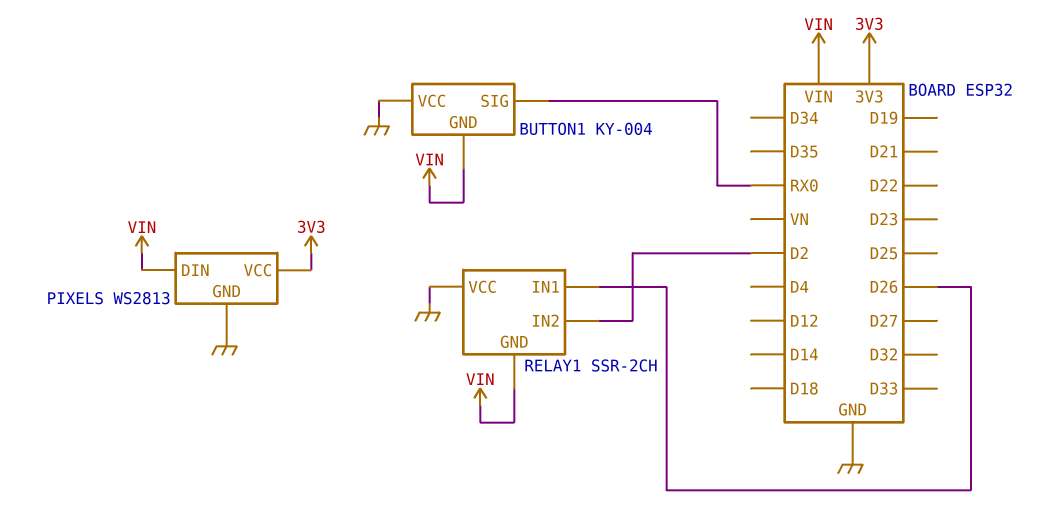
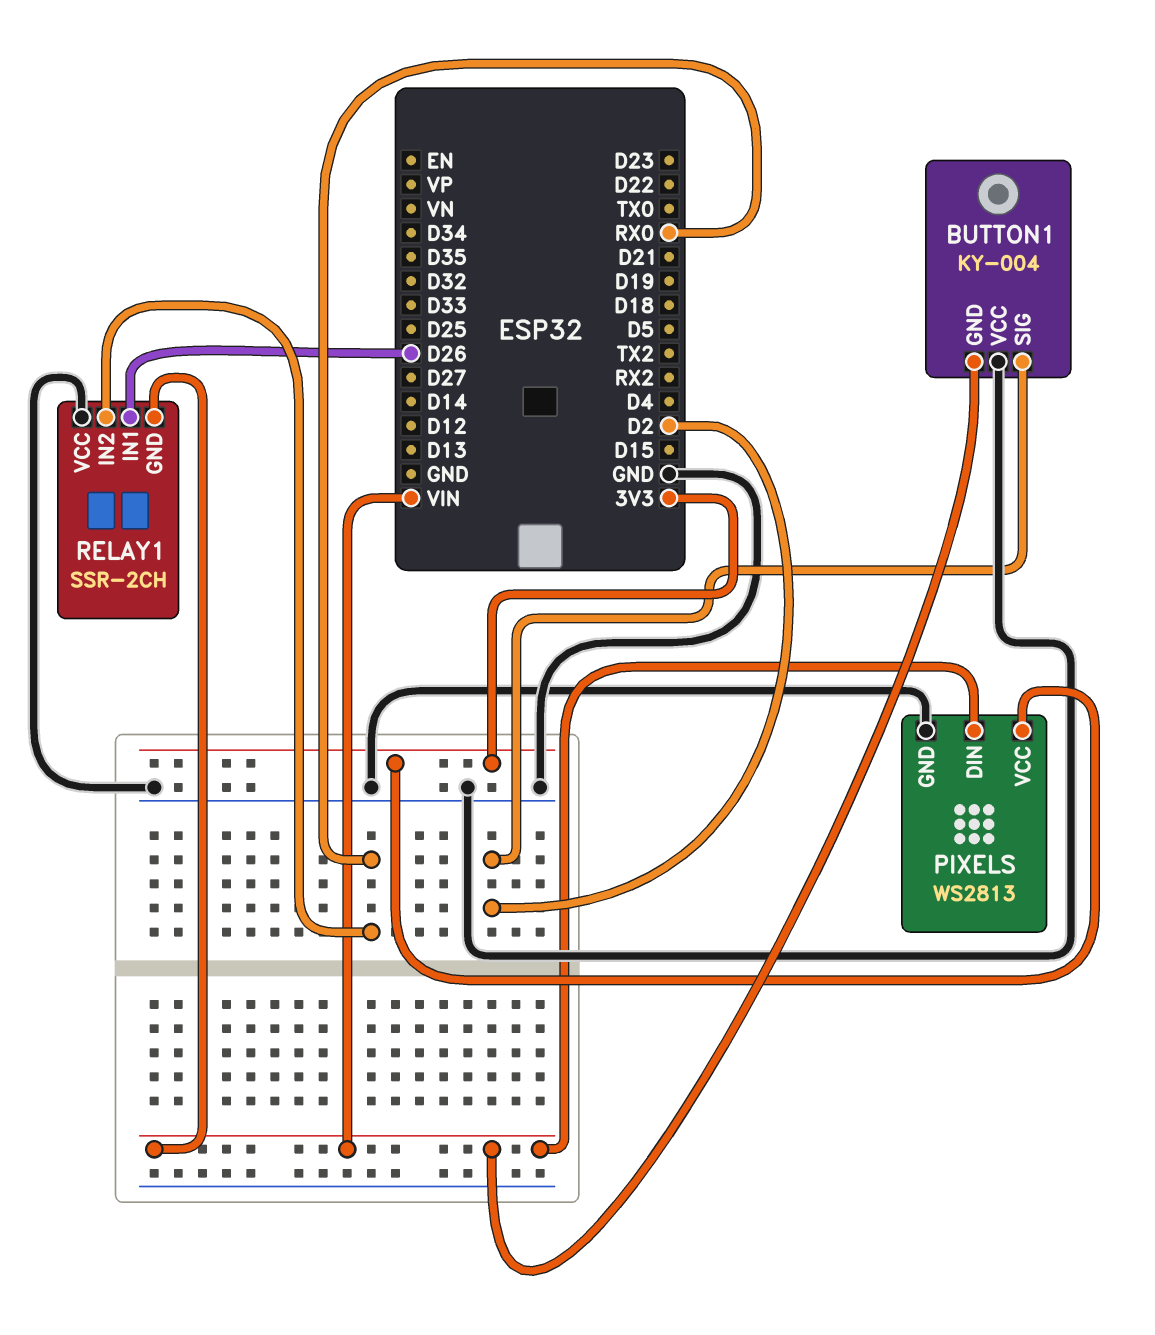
BUTTON1 pin SIG: RX0 -> D2
RELAY1 pin IN2: D2 -> RX0

